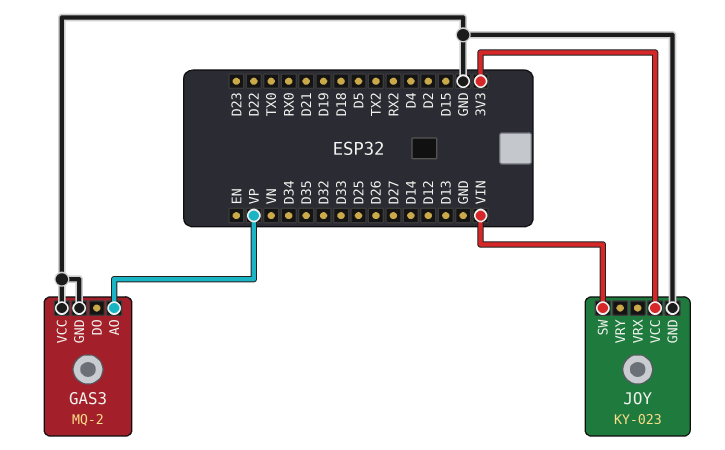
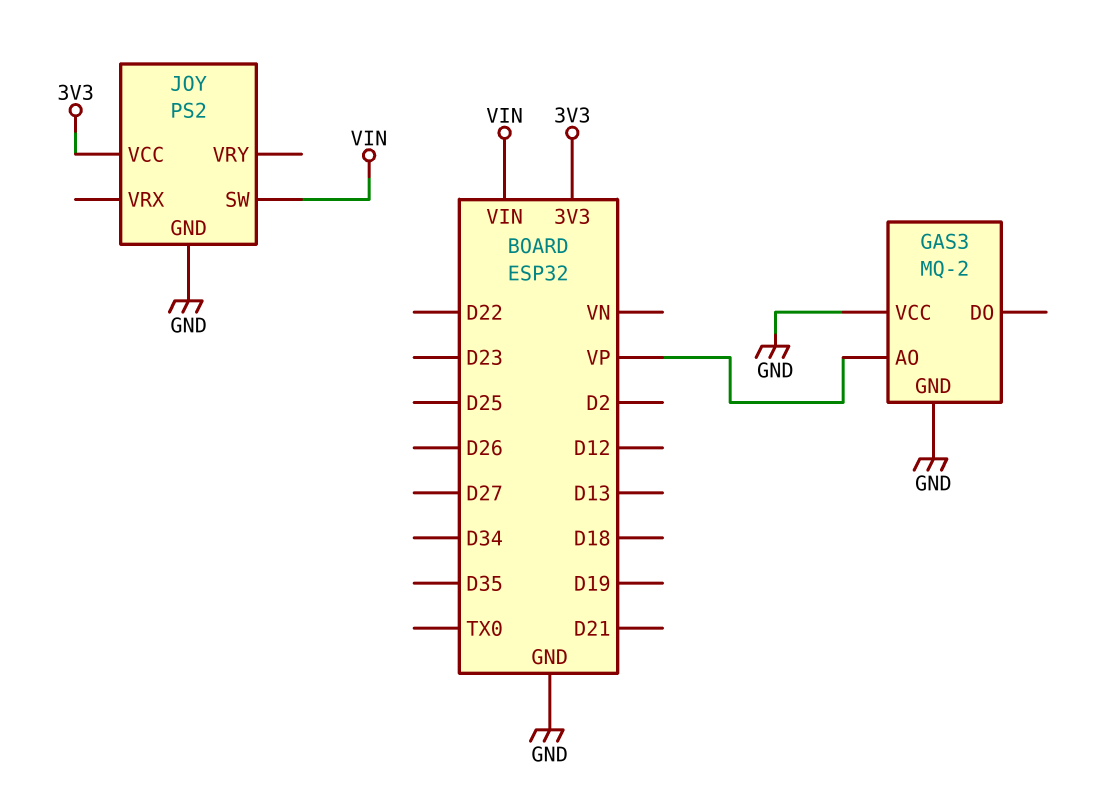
JOY: KY-023 -> PS2

